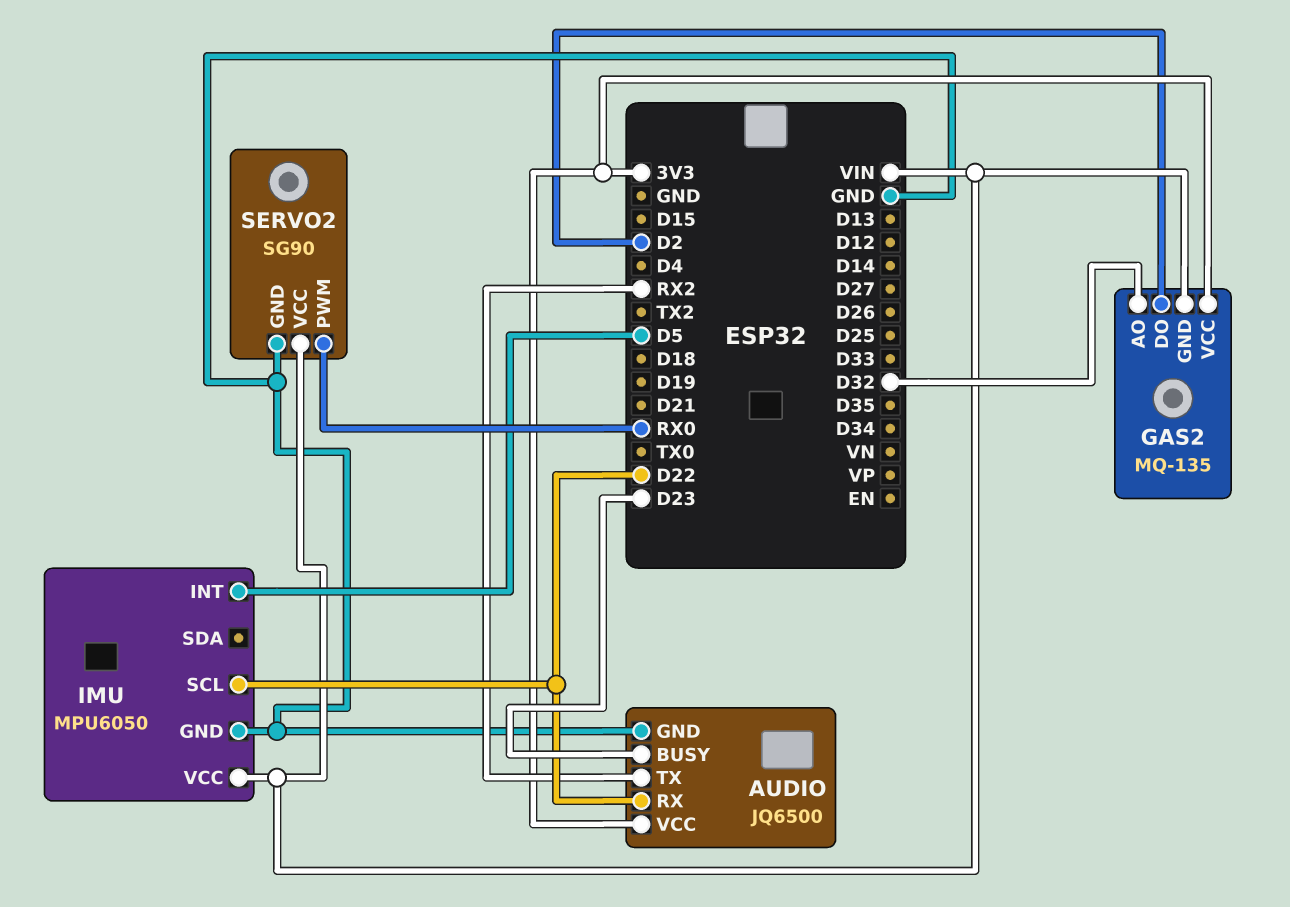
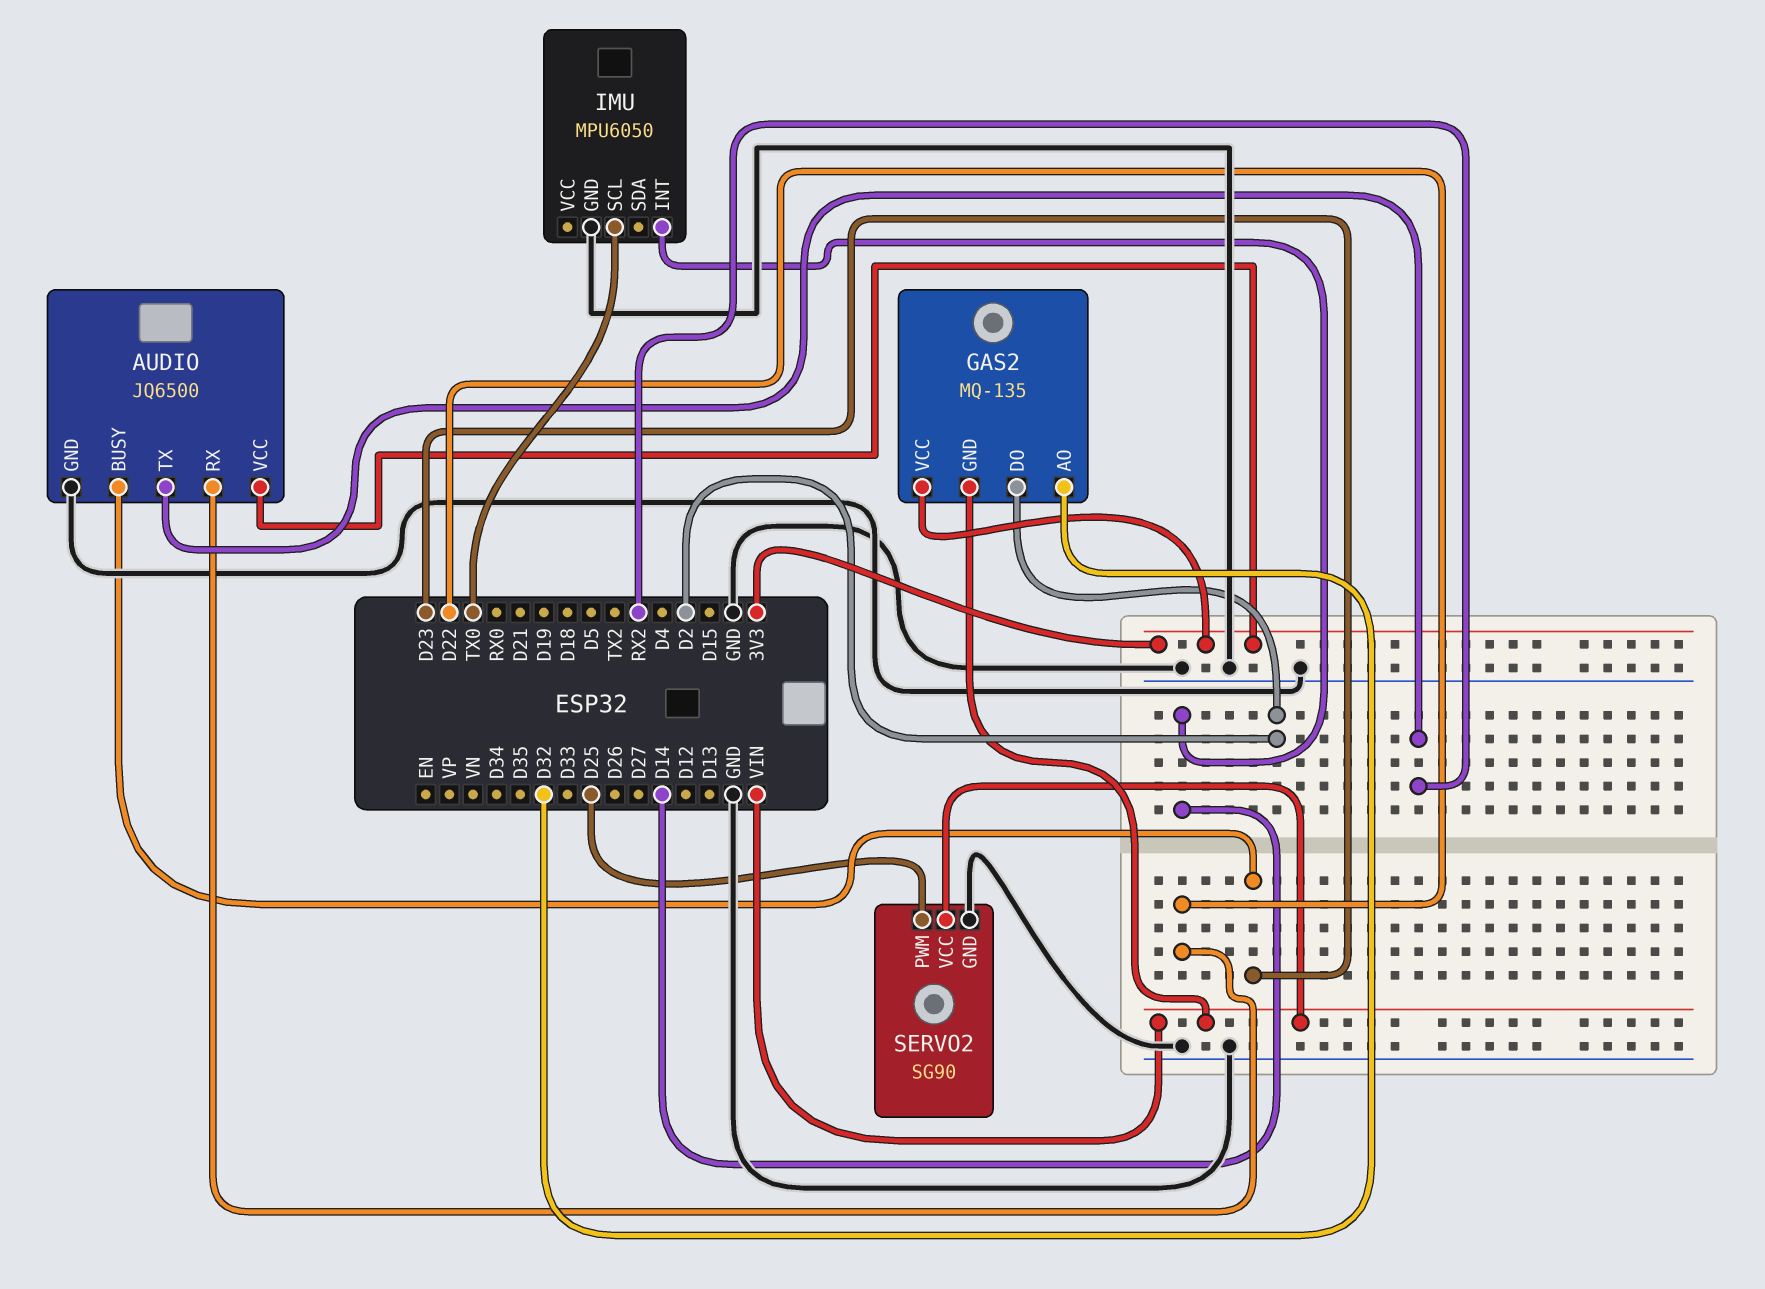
IMU pin INT: D5 -> D14
IMU pin SCL: D22 -> TX0
IMU pin VCC: VIN -> none
SERVO2 pin PWM: RX0 -> D25

